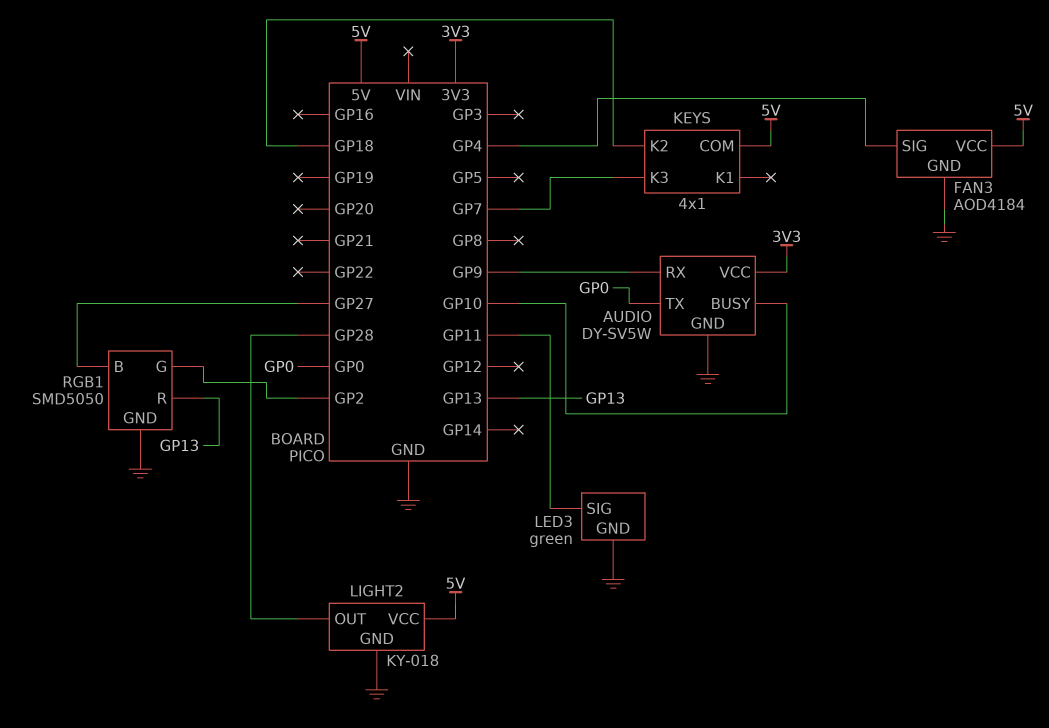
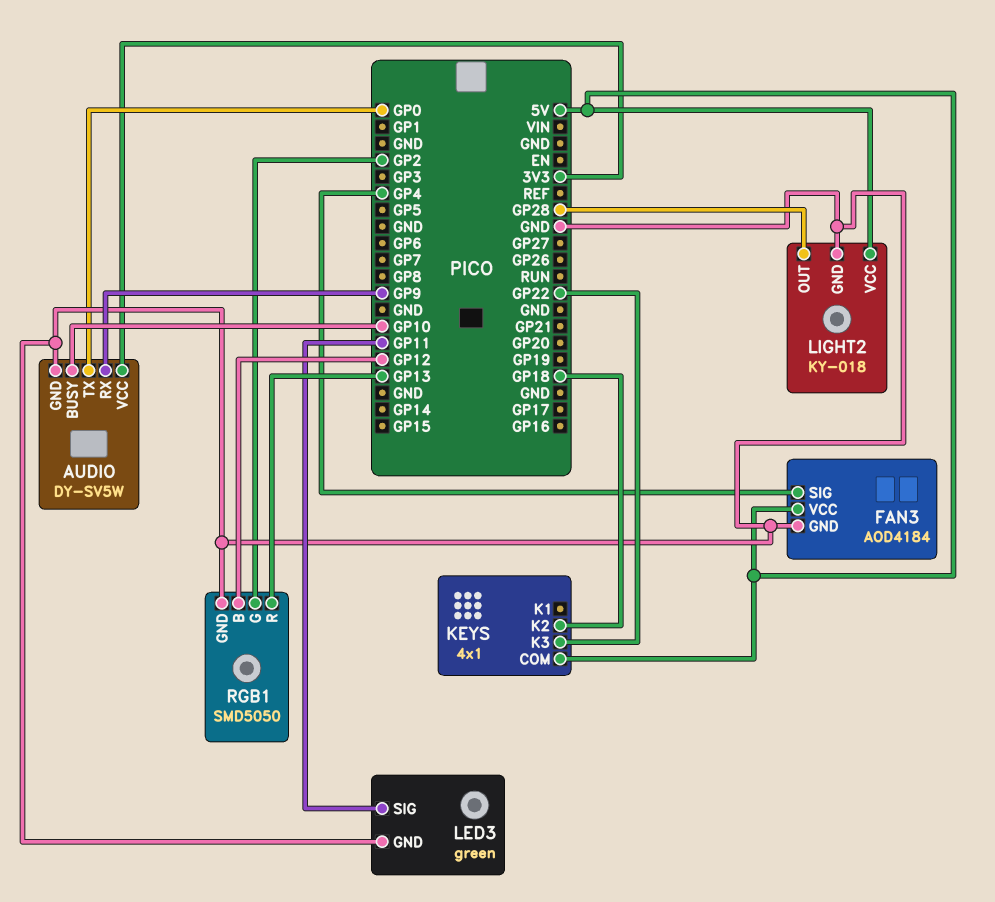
KEYS pin K3: GP7 -> GP22
RGB1 pin B: GP27 -> GP12

